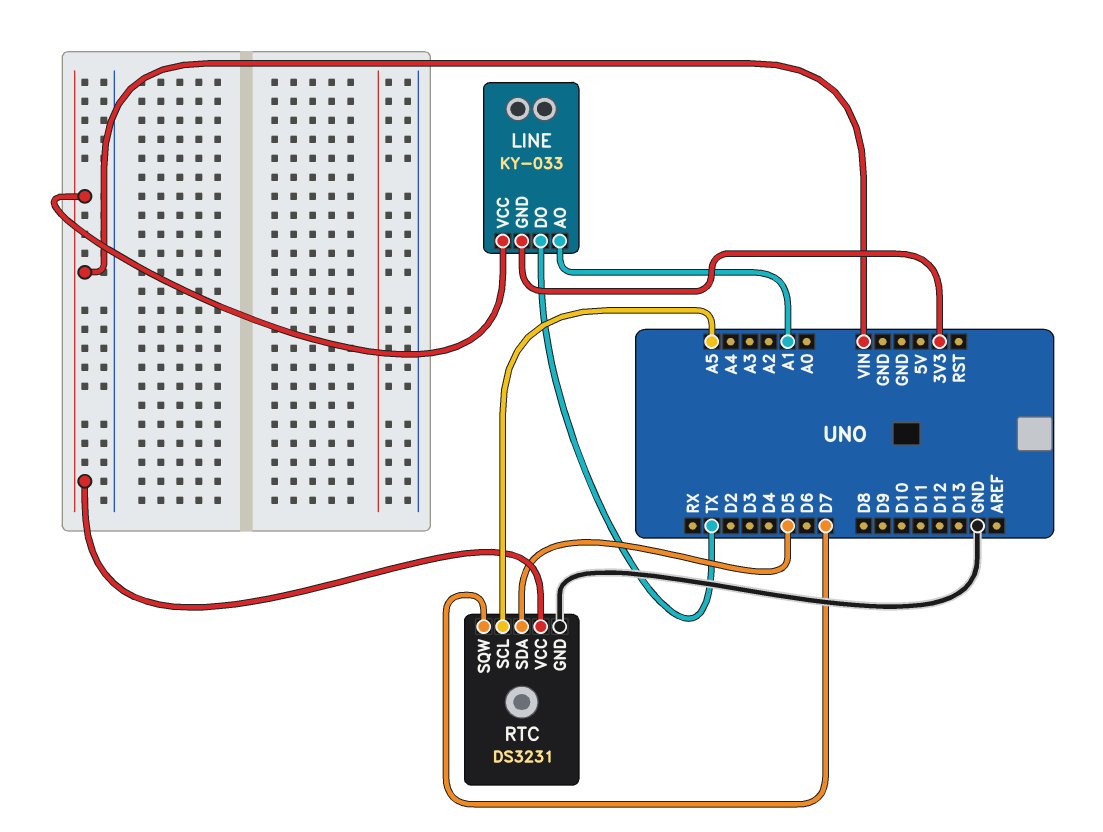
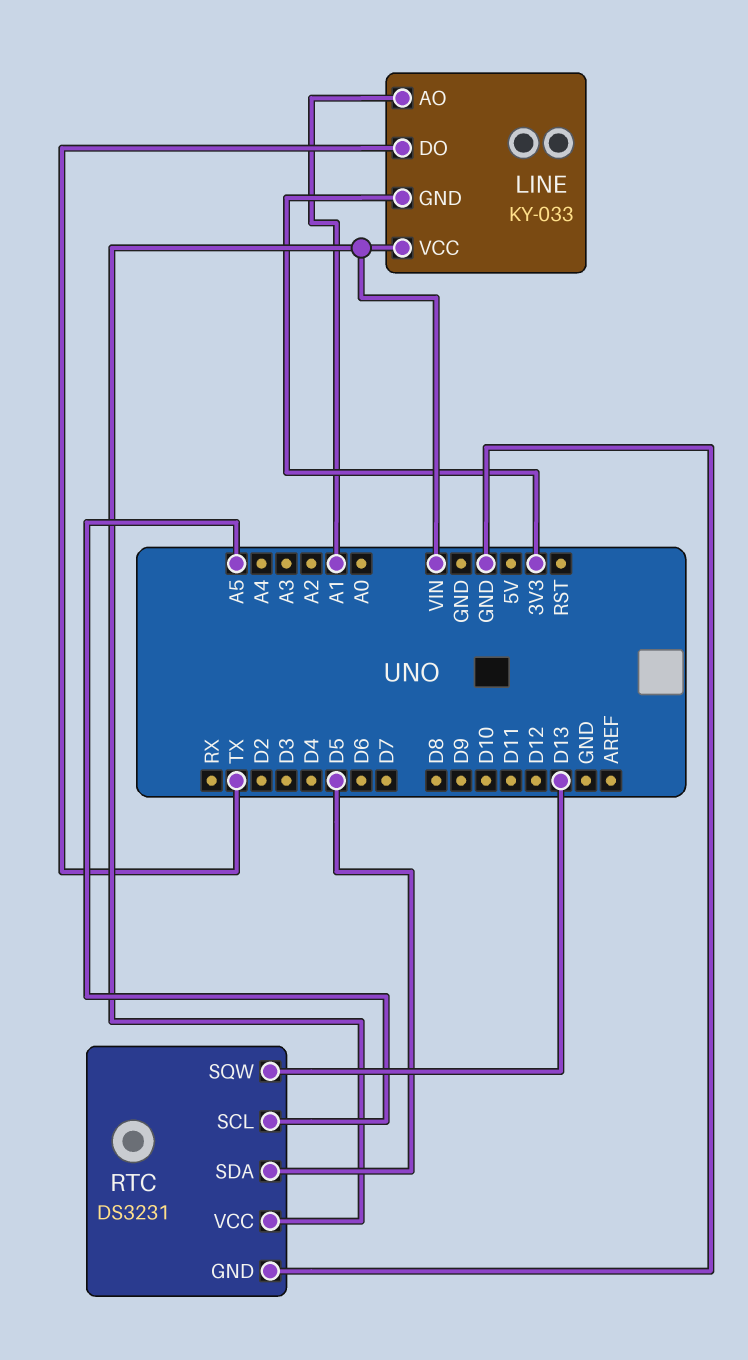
RTC pin SQW: D7 -> D13

